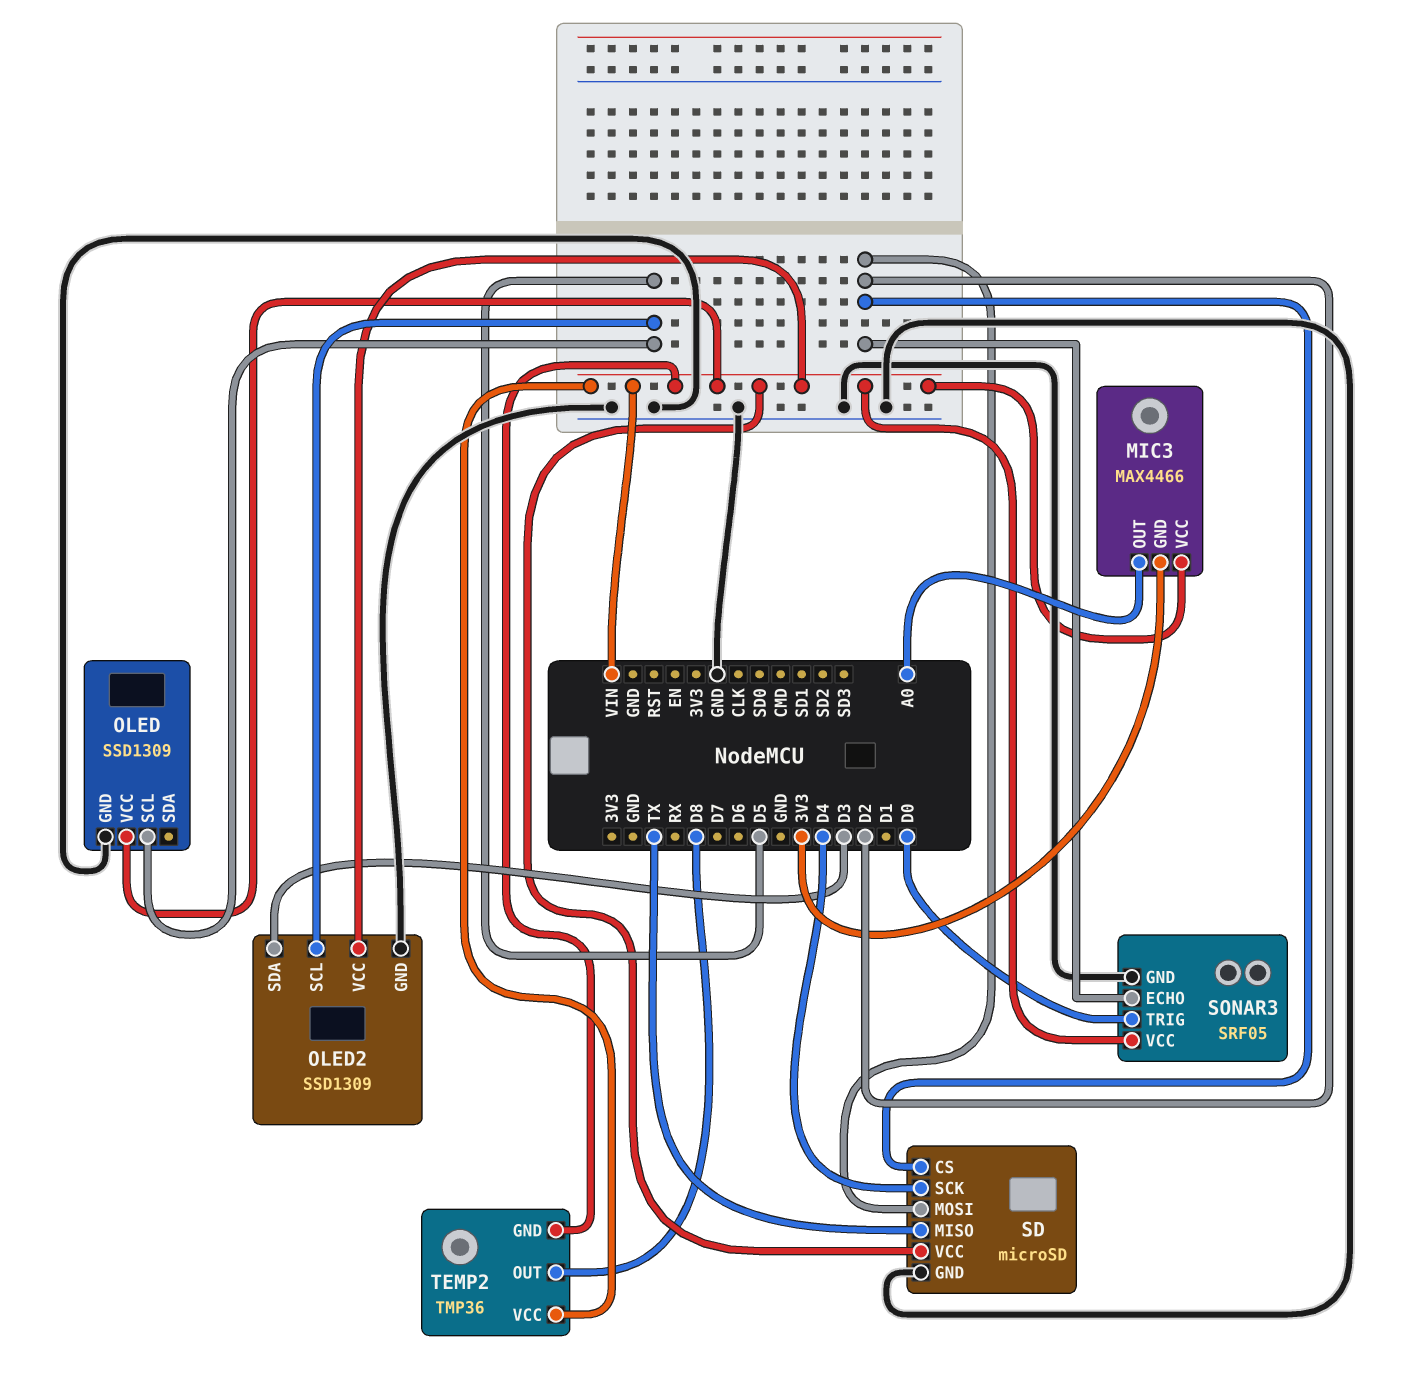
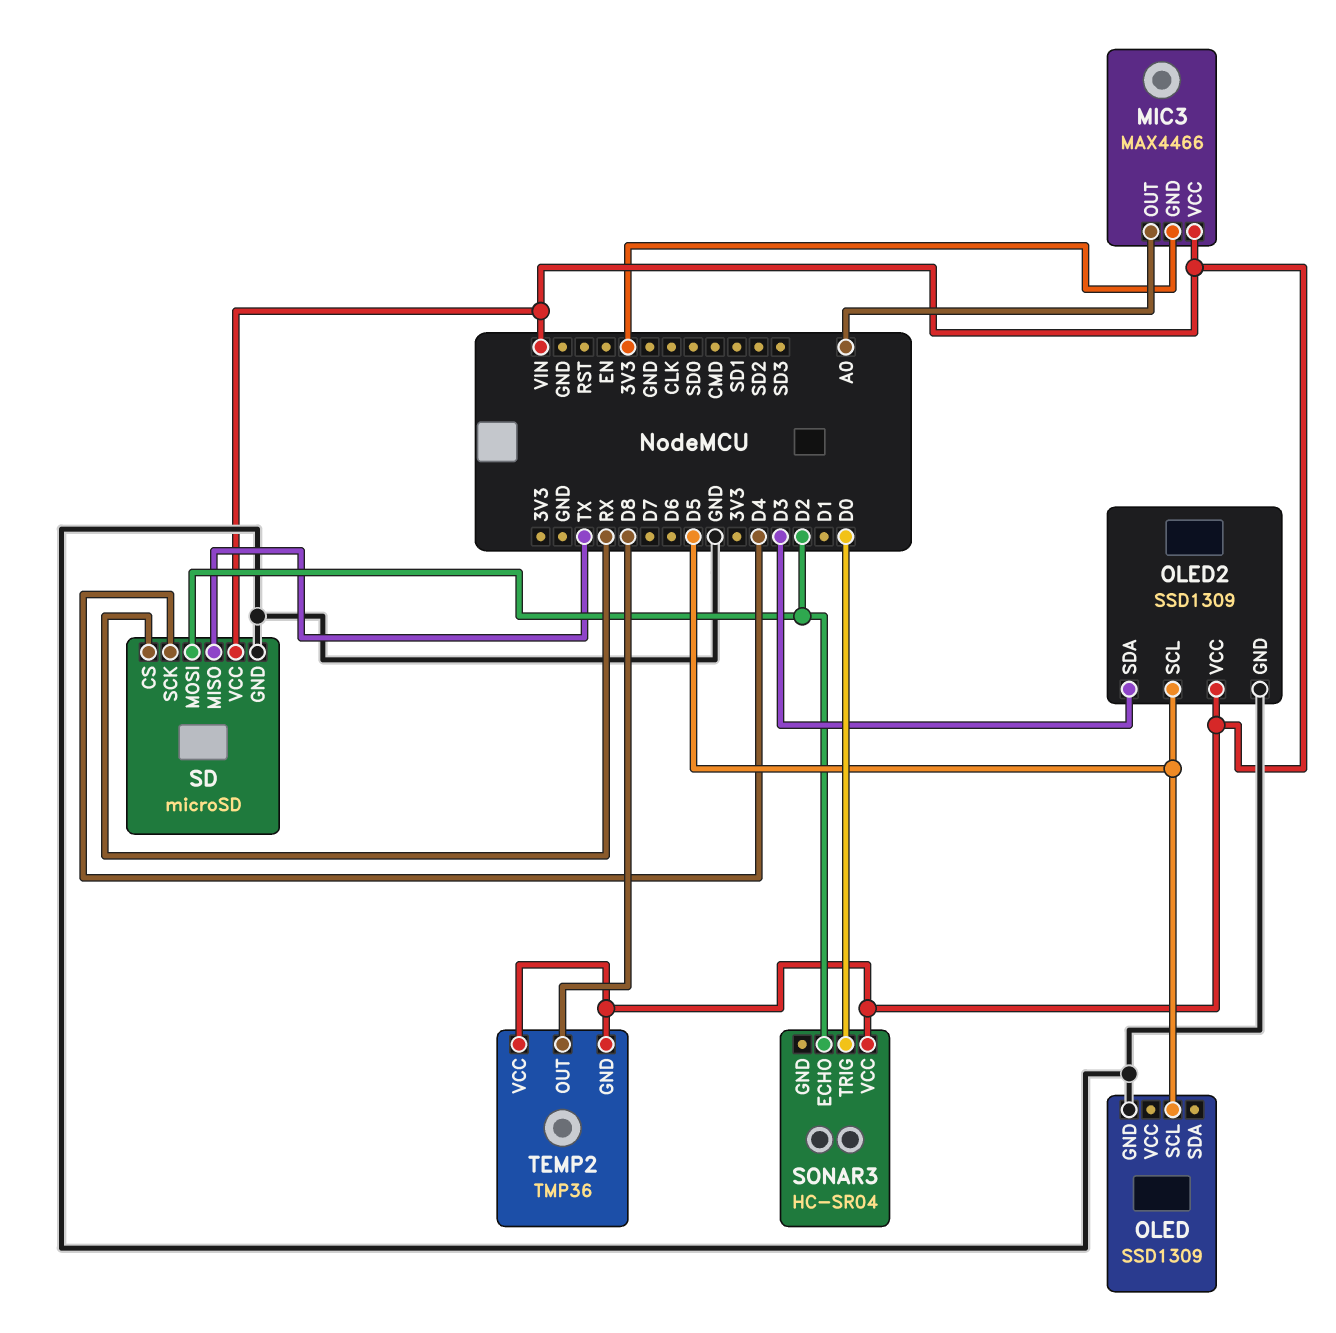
OLED pin VCC: VIN -> none
SD pin CS: D2 -> RX
SONAR3: SRF05 -> HC-SR04
SONAR3 pin GND: GND -> none

